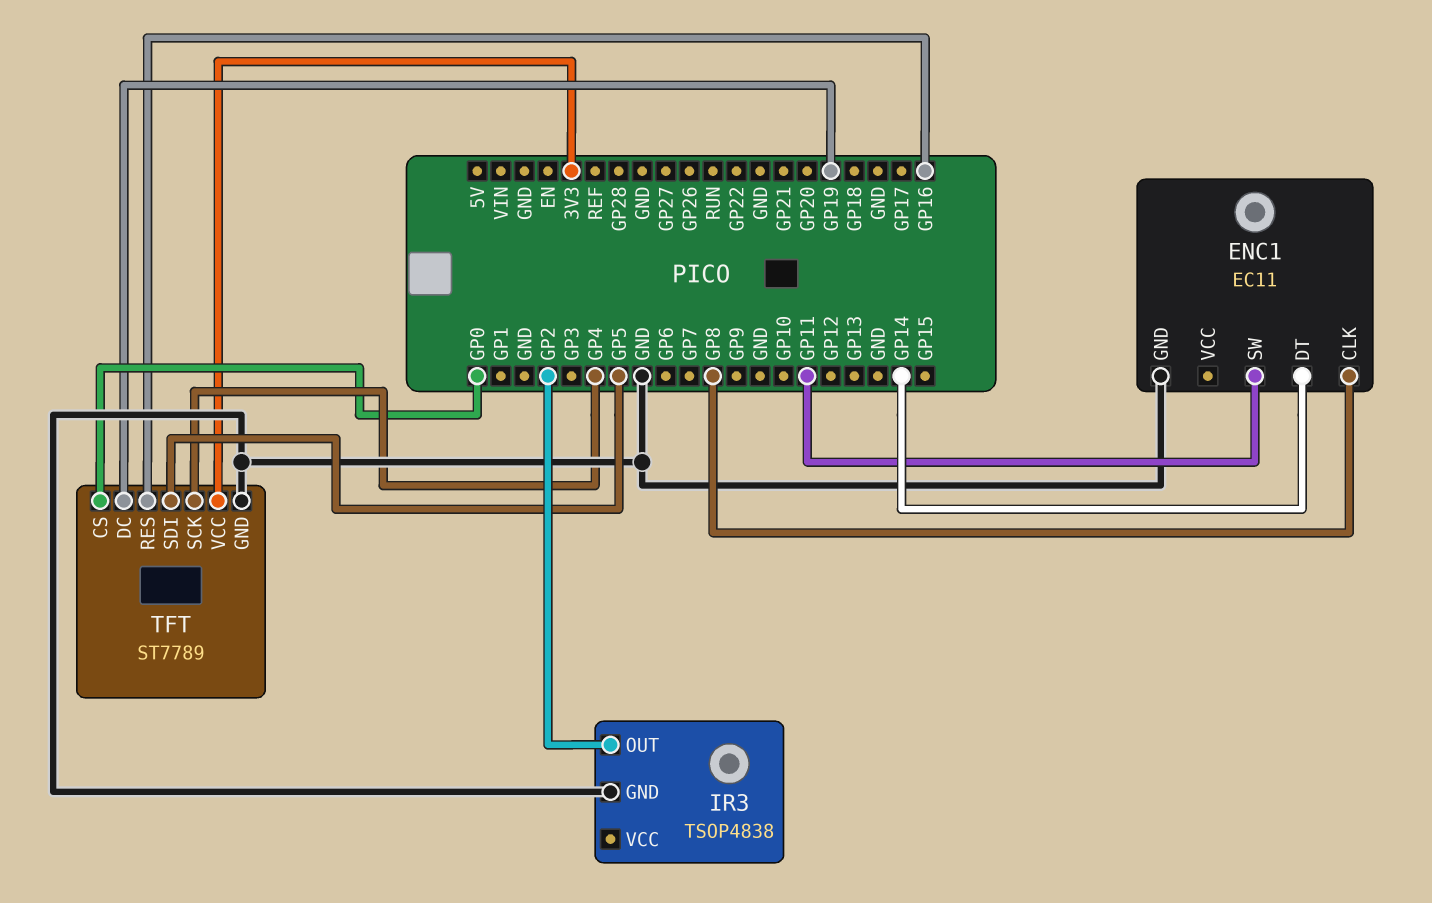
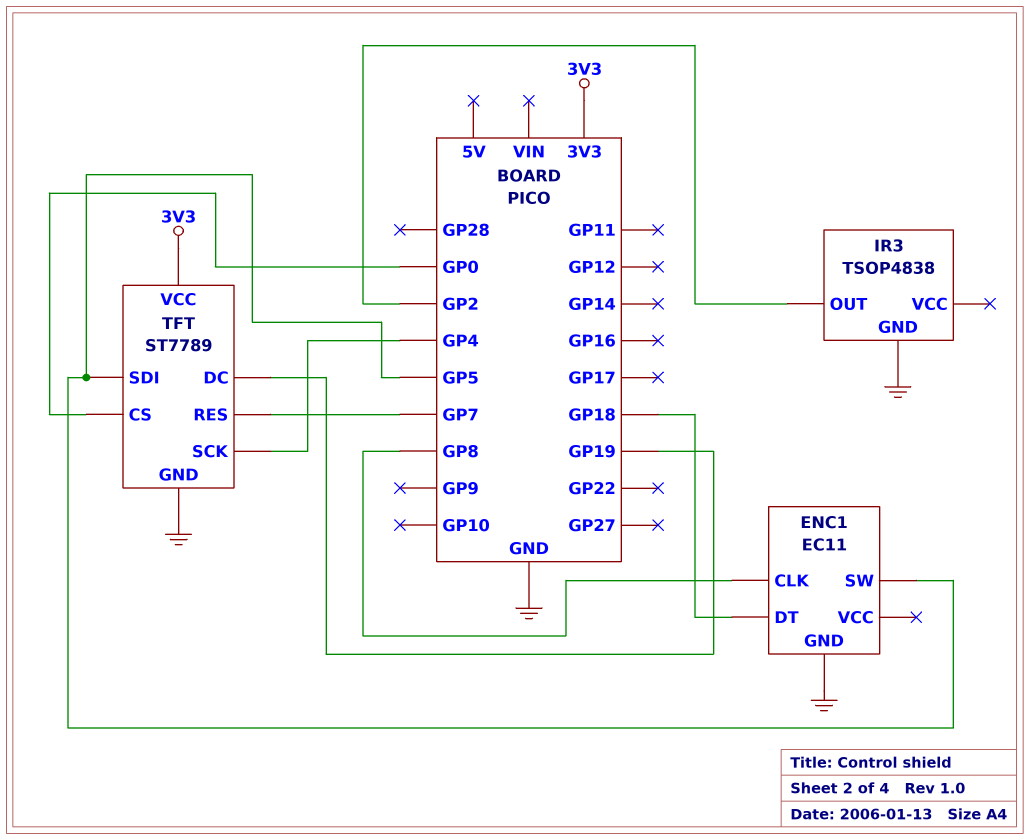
ENC1 pin DT: GP14 -> GP18
ENC1 pin SW: GP11 -> GP5
TFT pin RES: GP16 -> GP7

